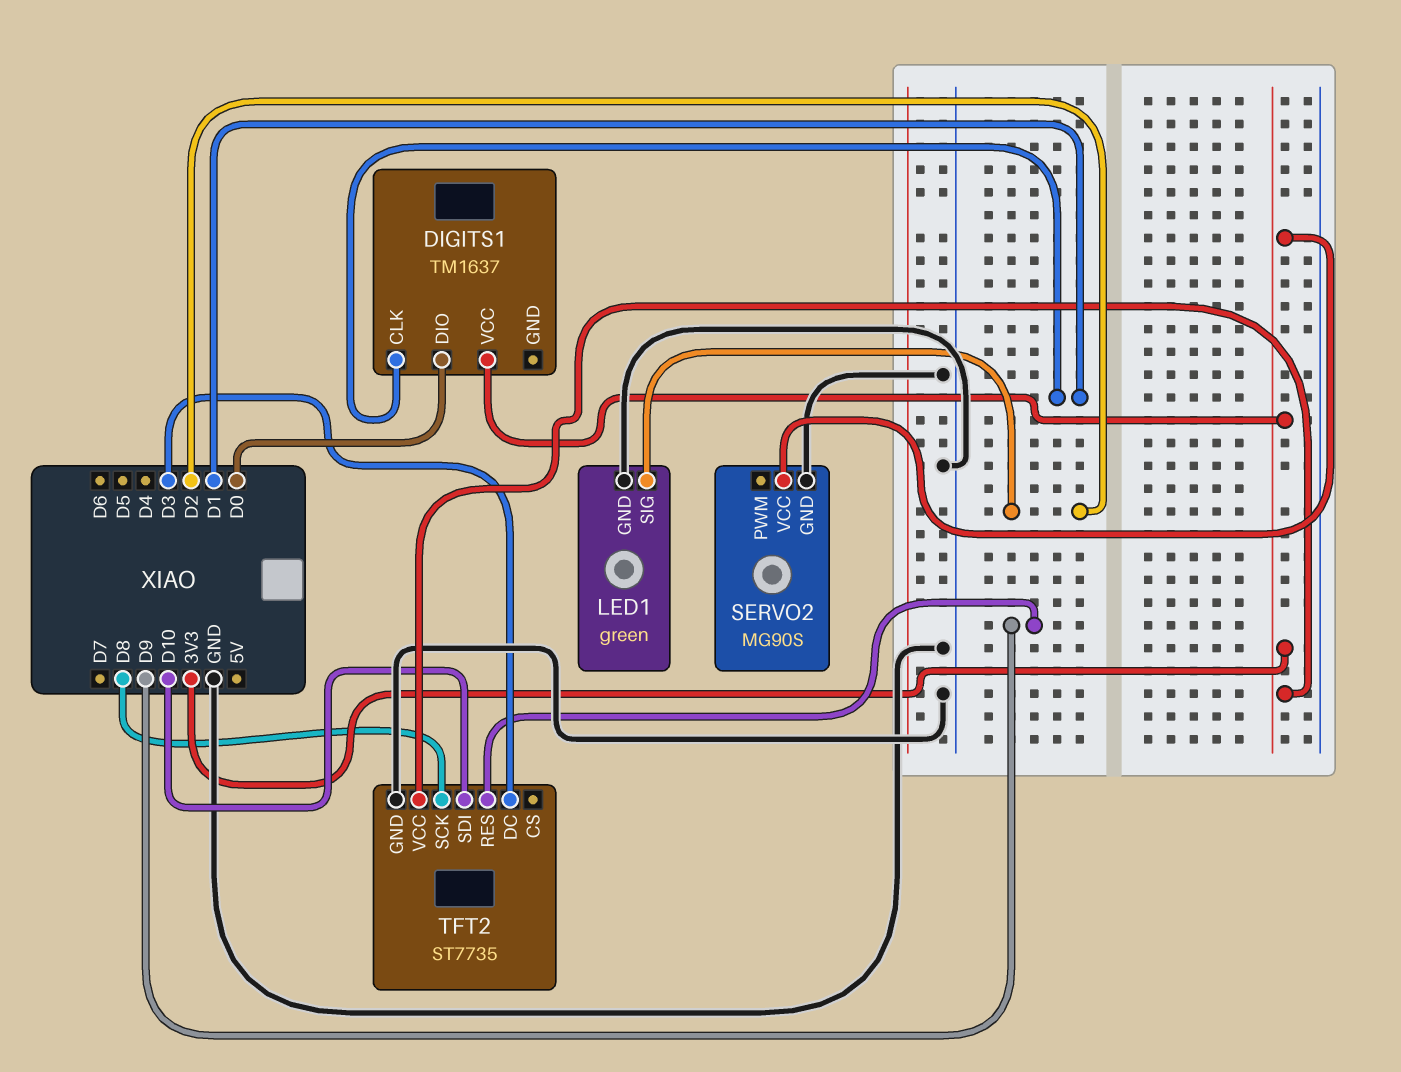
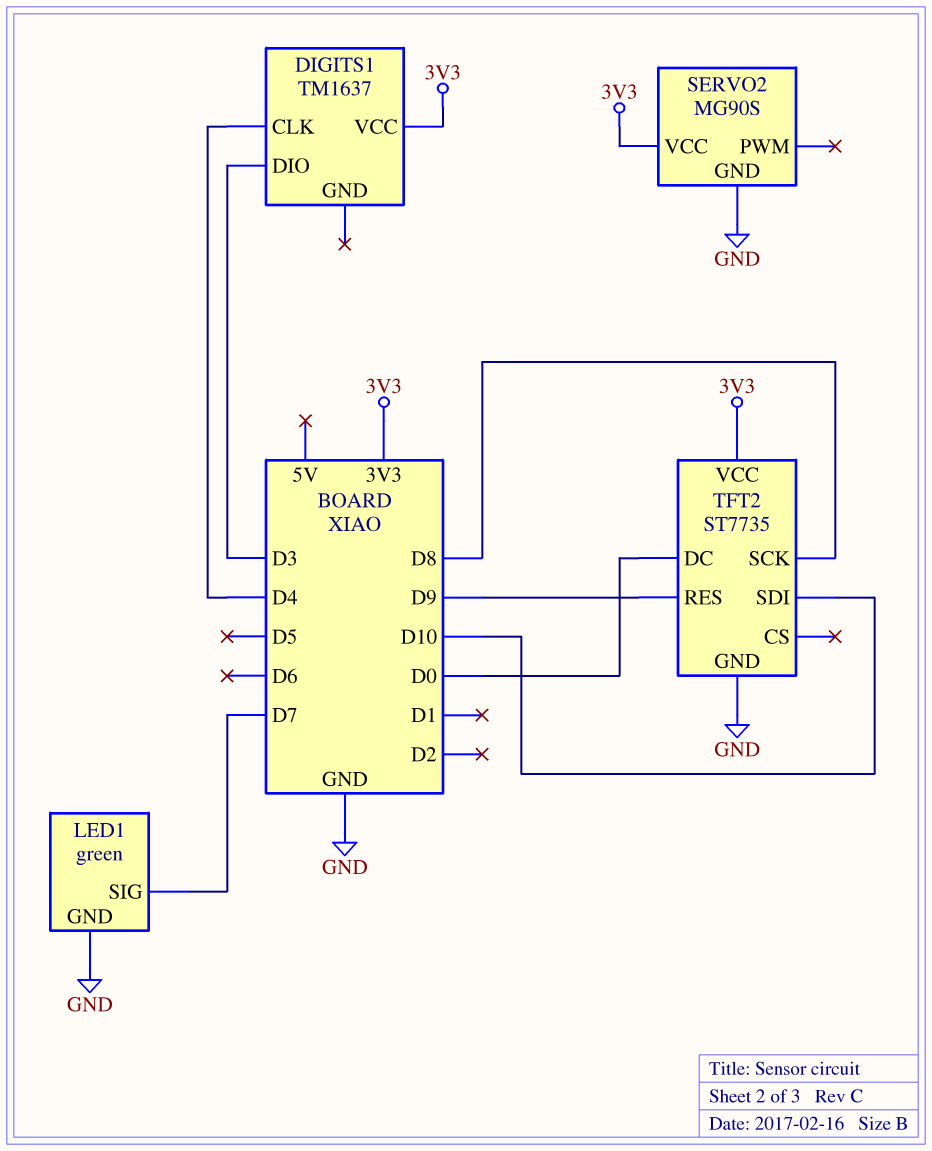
DIGITS1 pin CLK: D1 -> D4
DIGITS1 pin DIO: D0 -> D3
LED1 pin SIG: D2 -> D7
TFT2 pin DC: D3 -> D0

